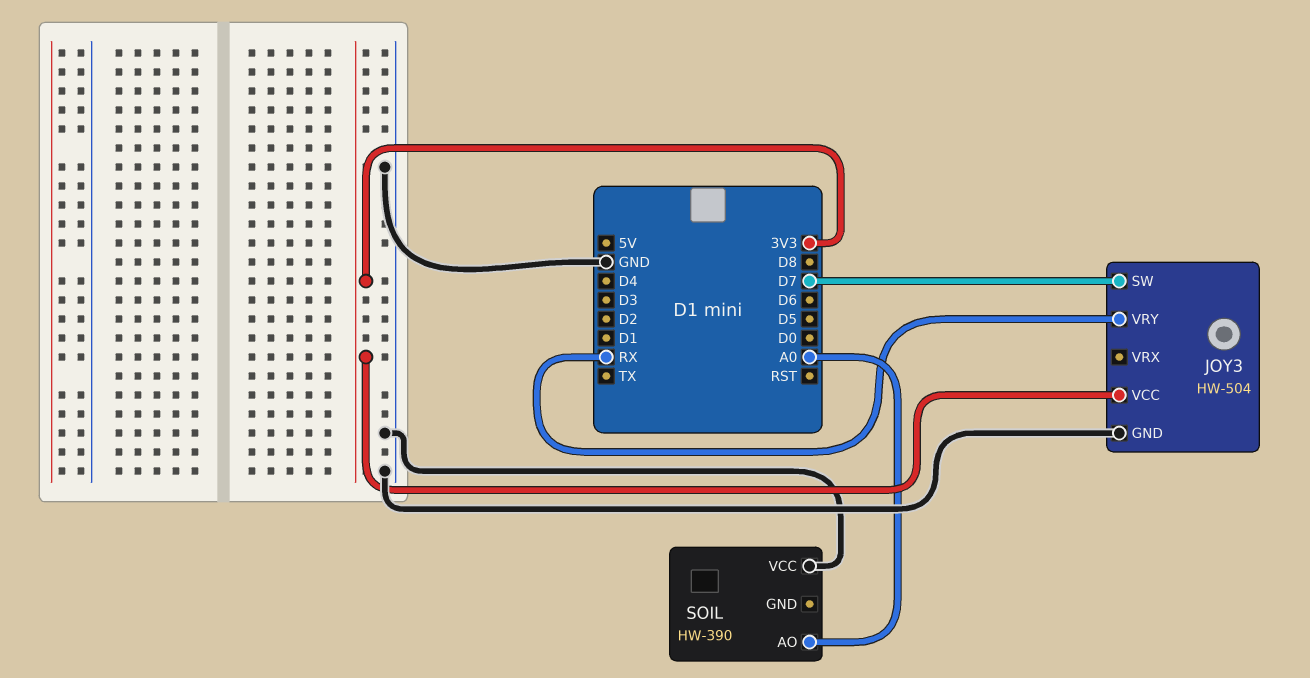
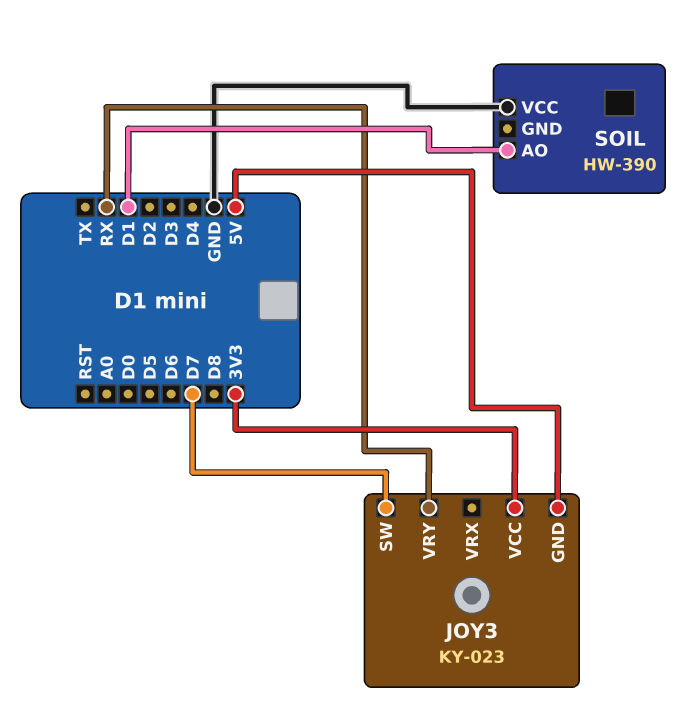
JOY3: HW-504 -> KY-023
JOY3 pin GND: GND -> 5V
SOIL pin AO: A0 -> D1

